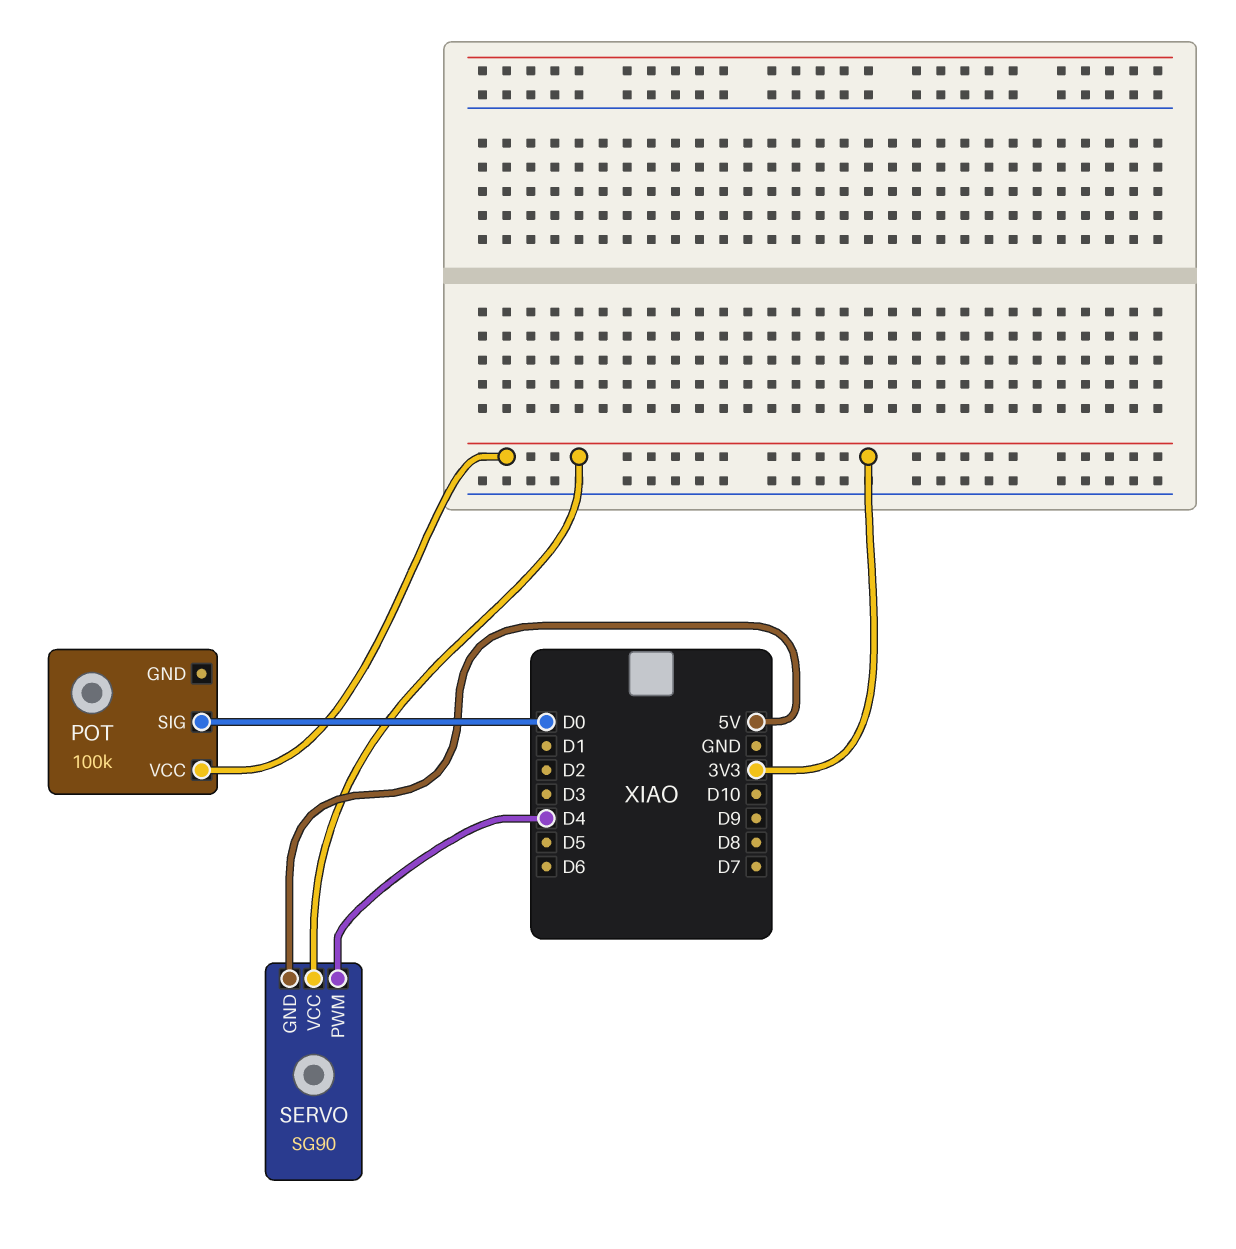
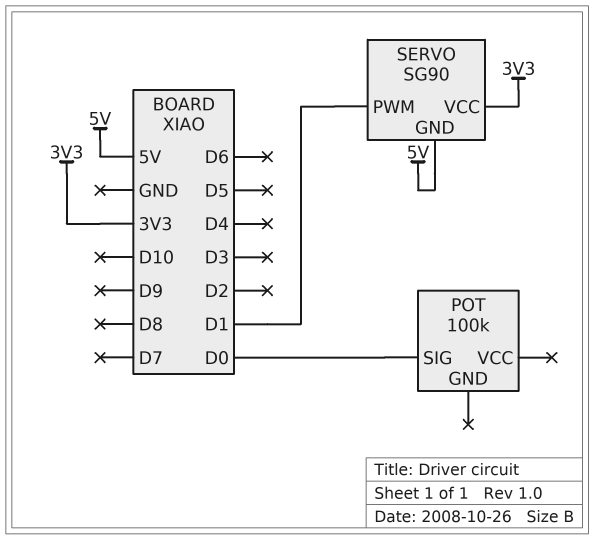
POT pin VCC: 3V3 -> none
SERVO pin PWM: D4 -> D1

